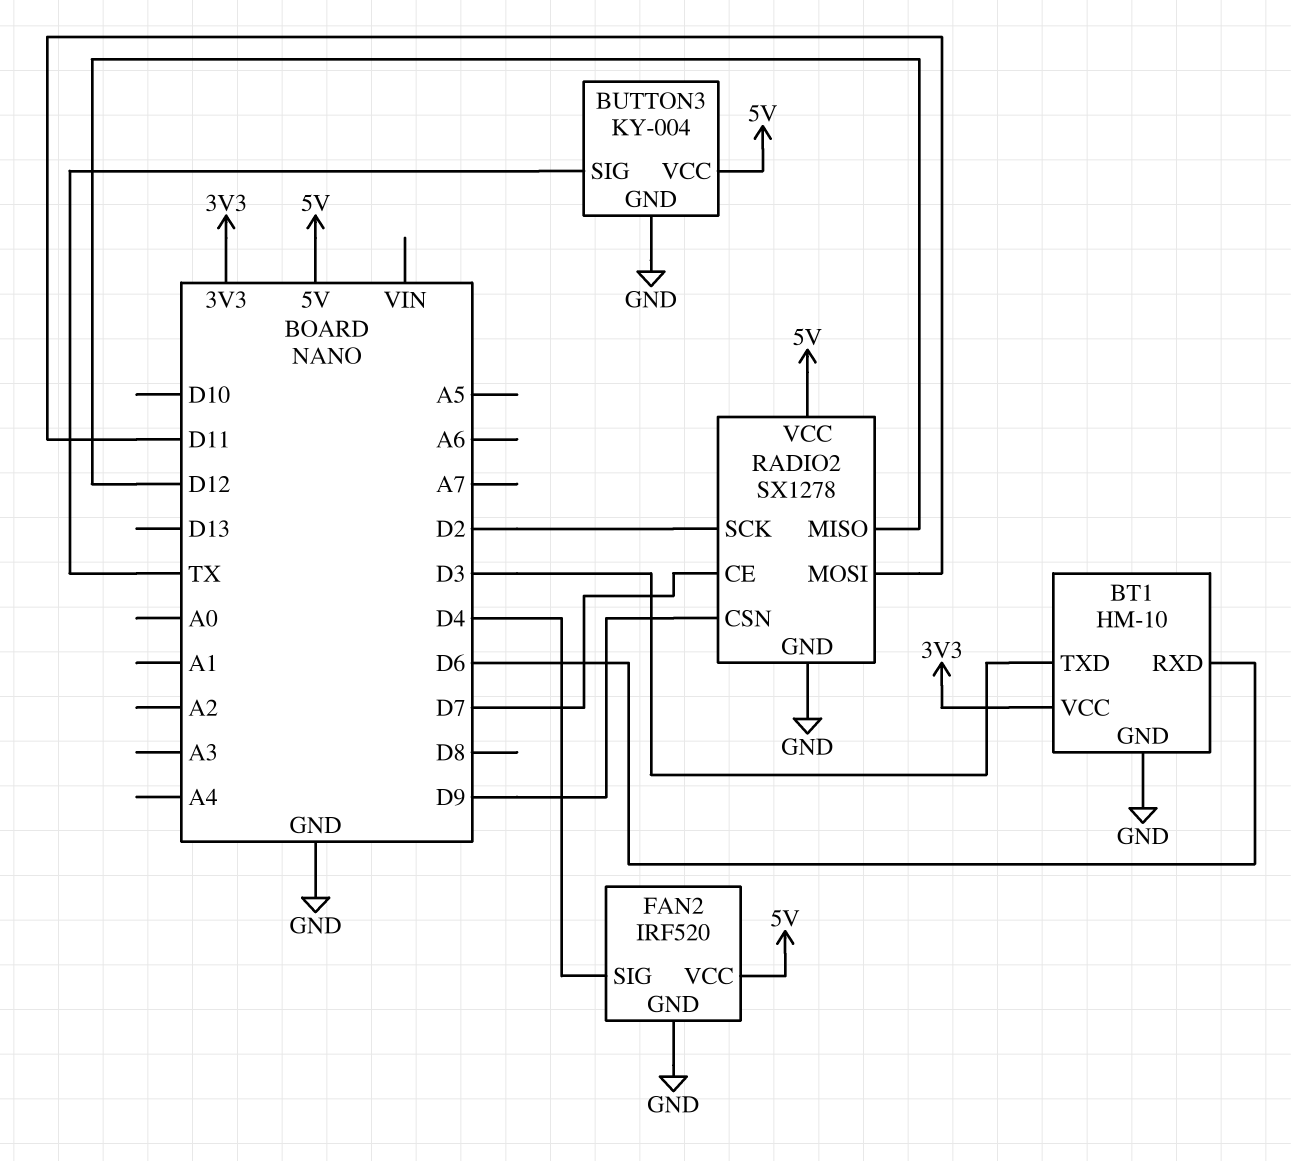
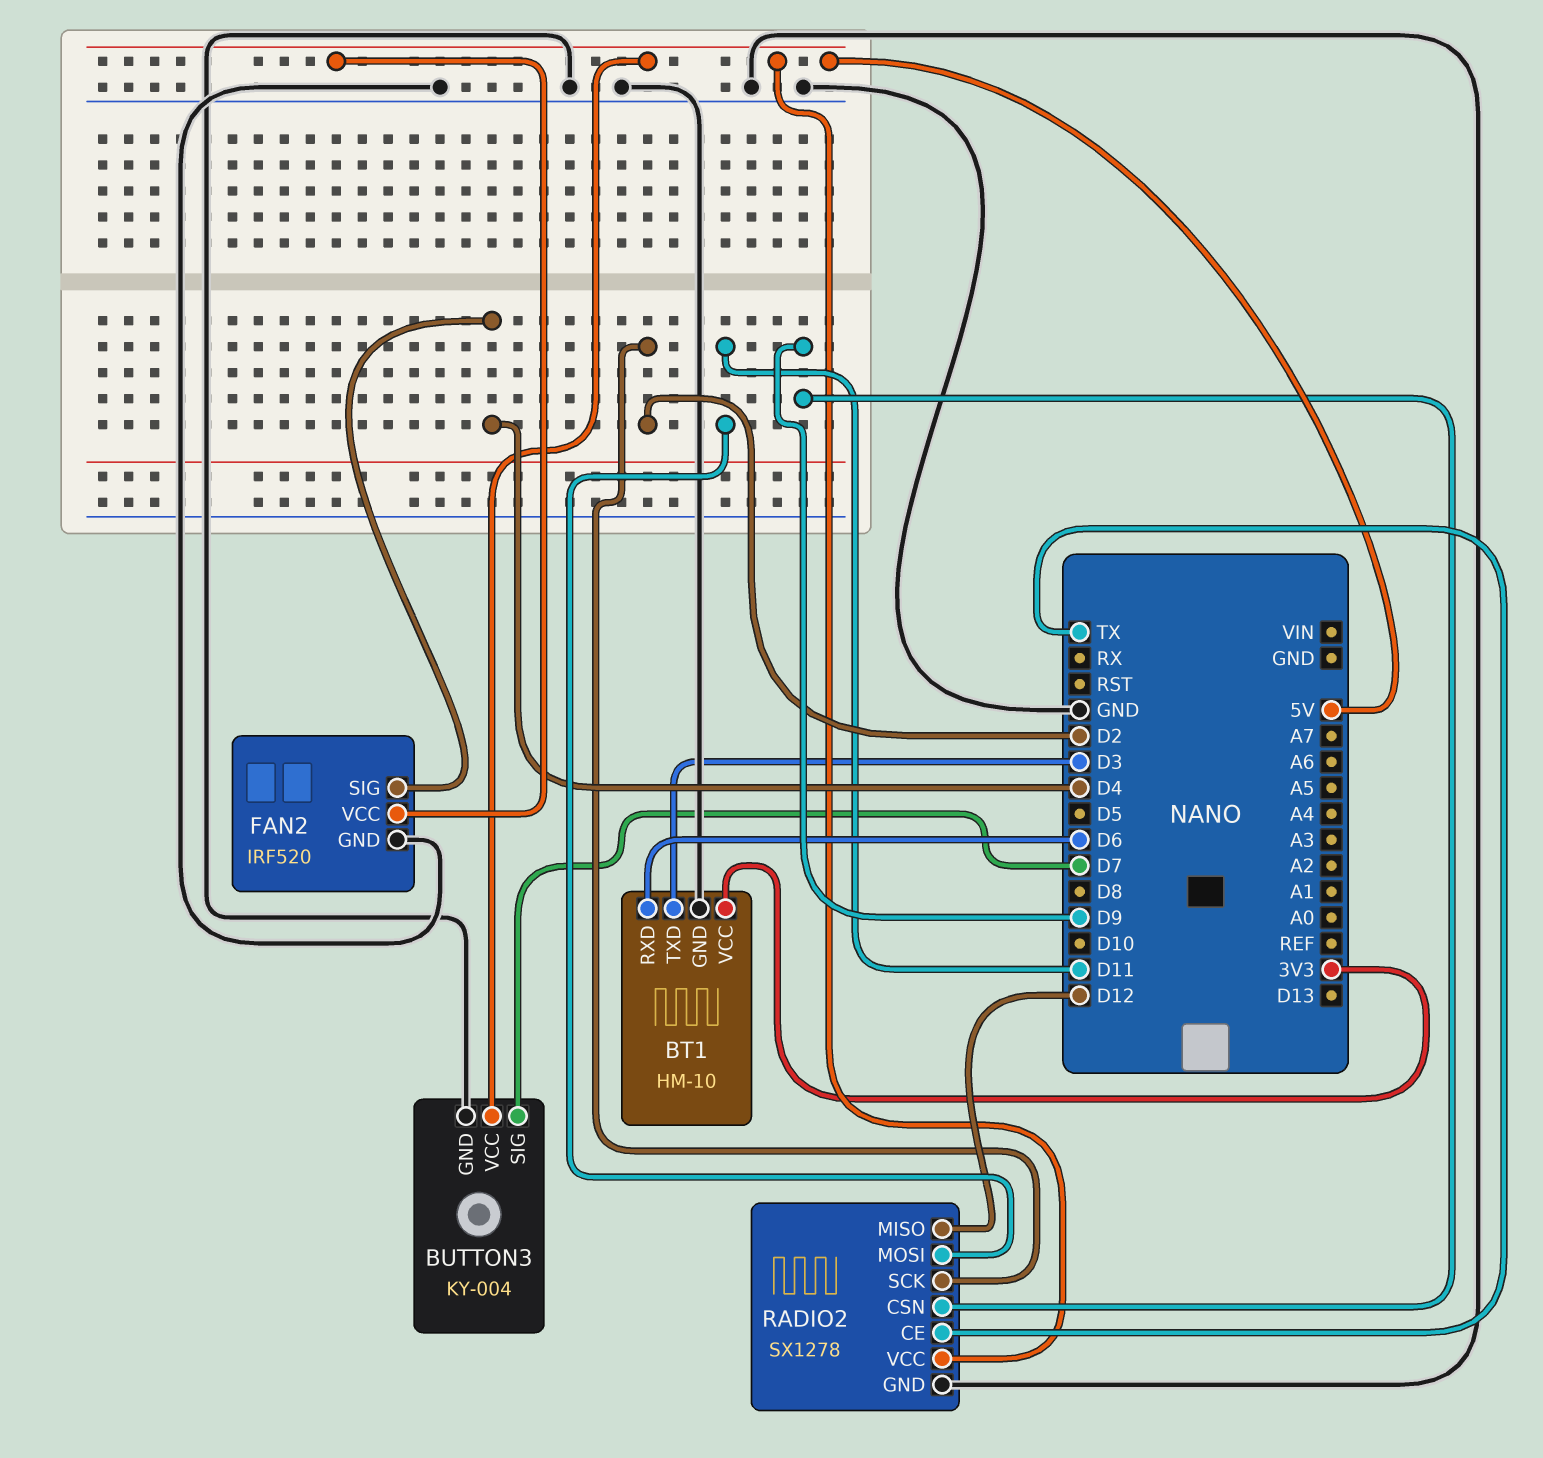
BUTTON3 pin SIG: TX -> D7
RADIO2 pin CE: D7 -> TX

